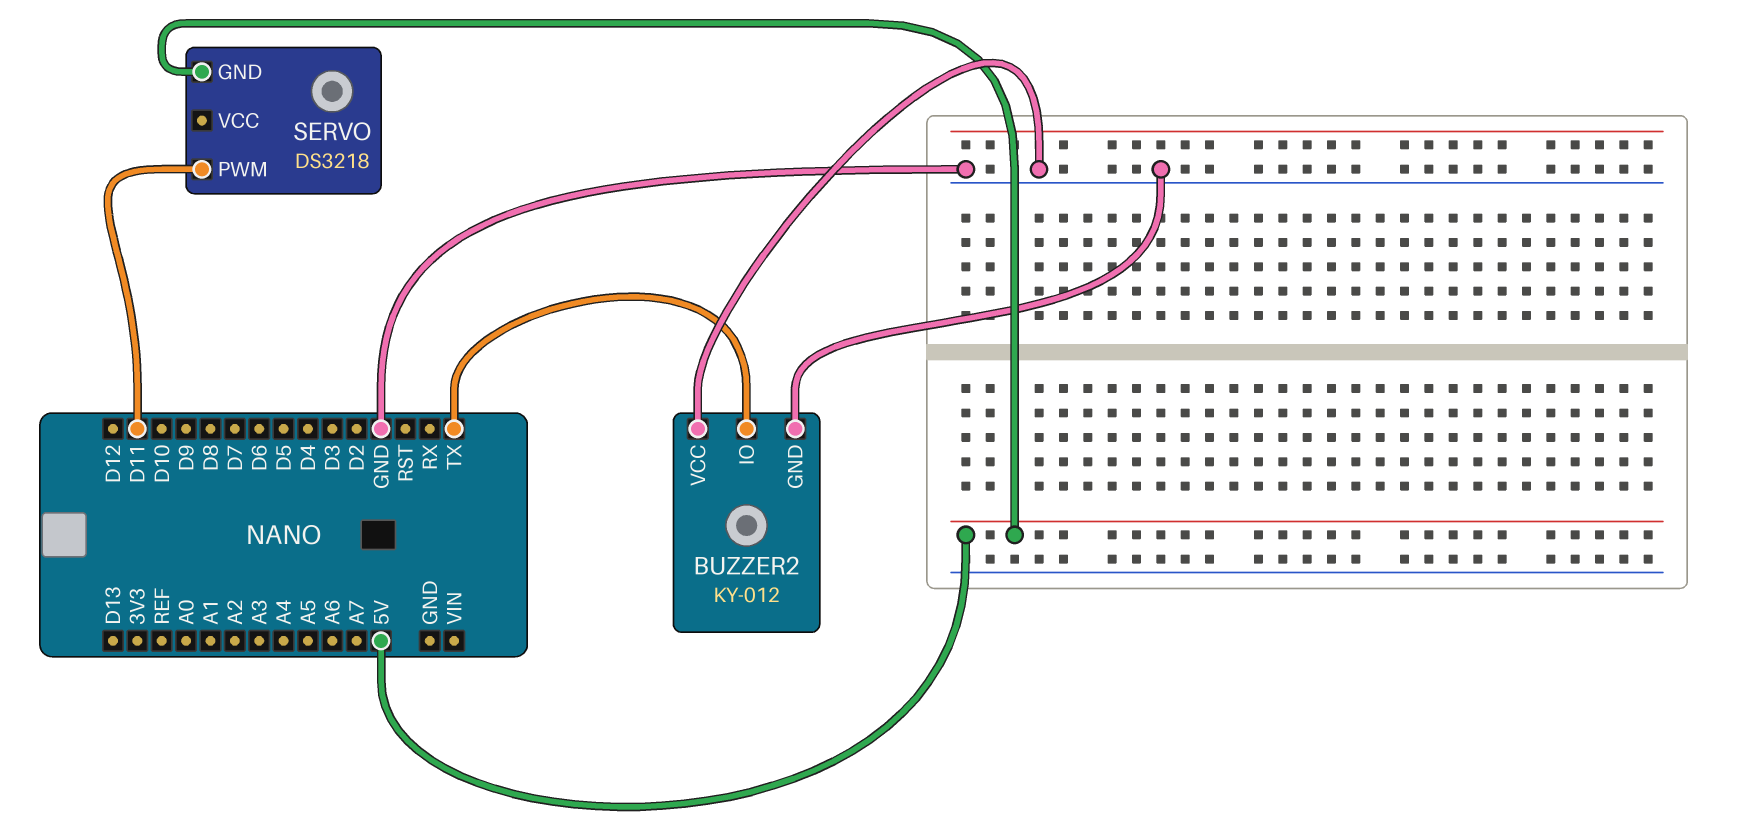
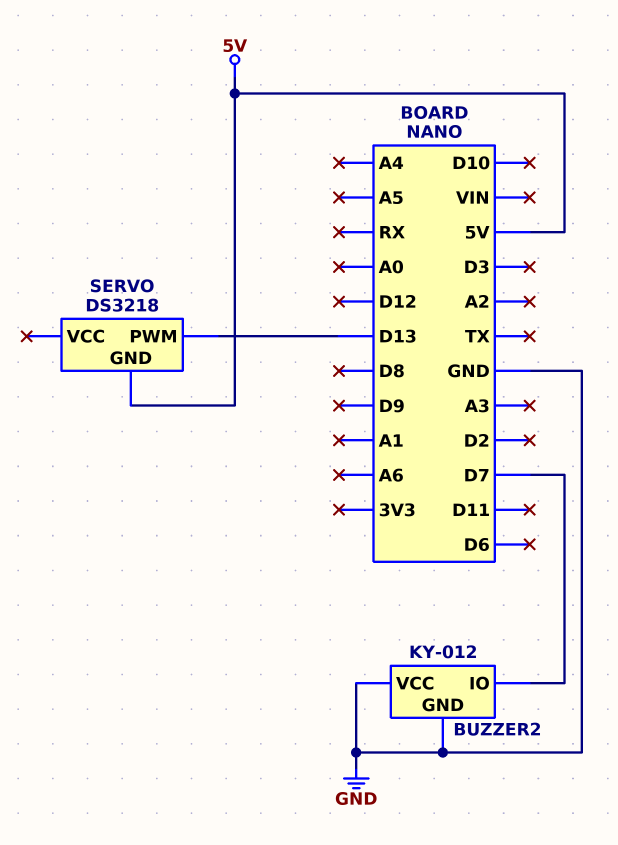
BUZZER2 pin IO: TX -> D7
SERVO pin PWM: D11 -> D13

